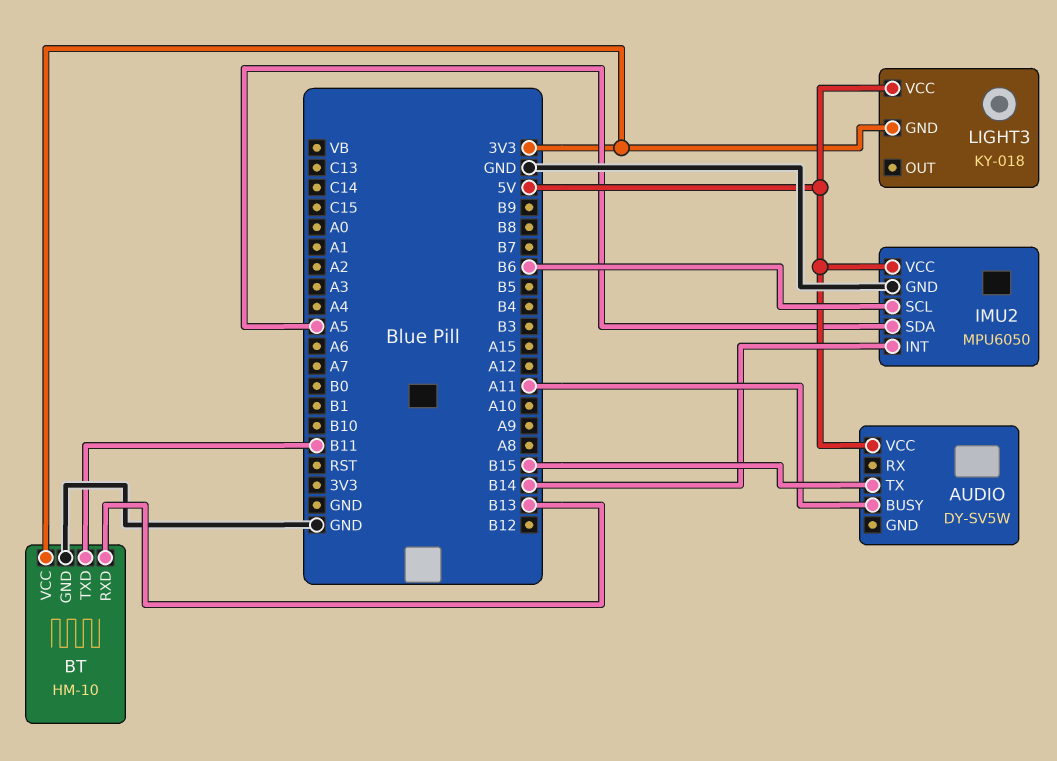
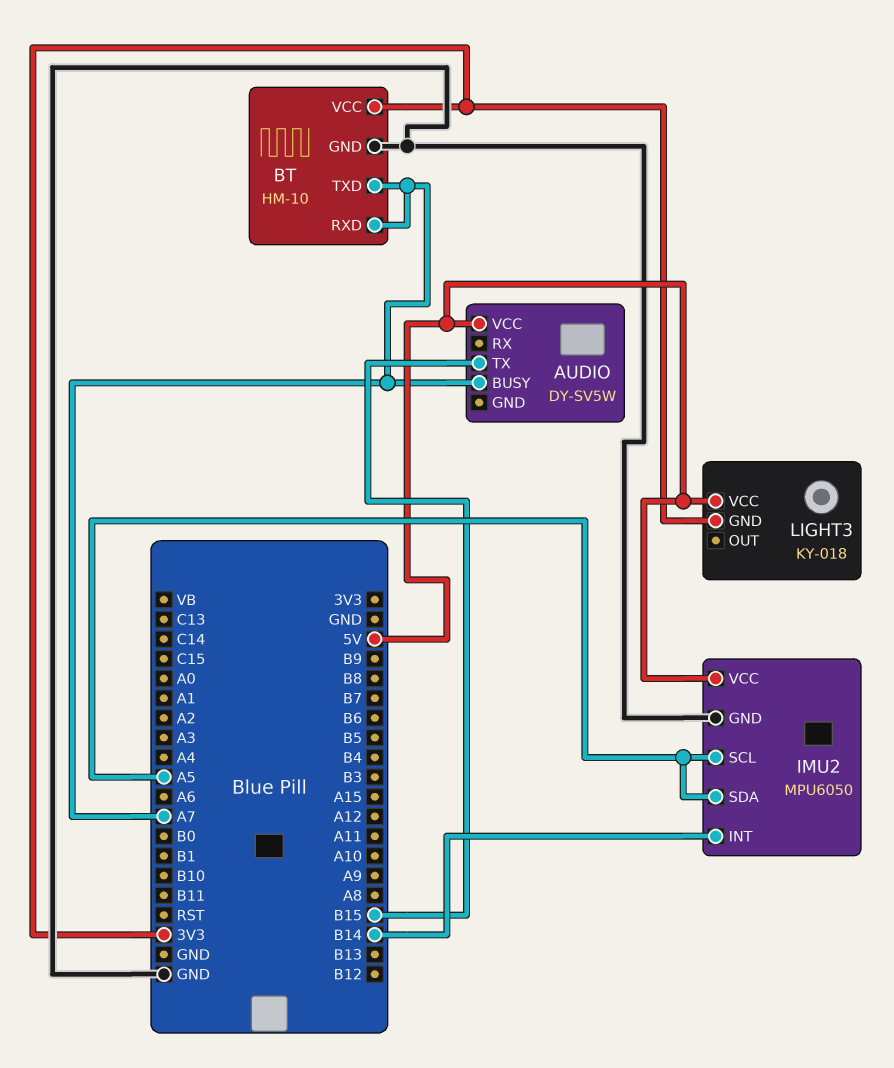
AUDIO pin BUSY: A11 -> A7
BT pin RXD: B13 -> A7
BT pin TXD: B11 -> A7
IMU2 pin SCL: B6 -> A5

